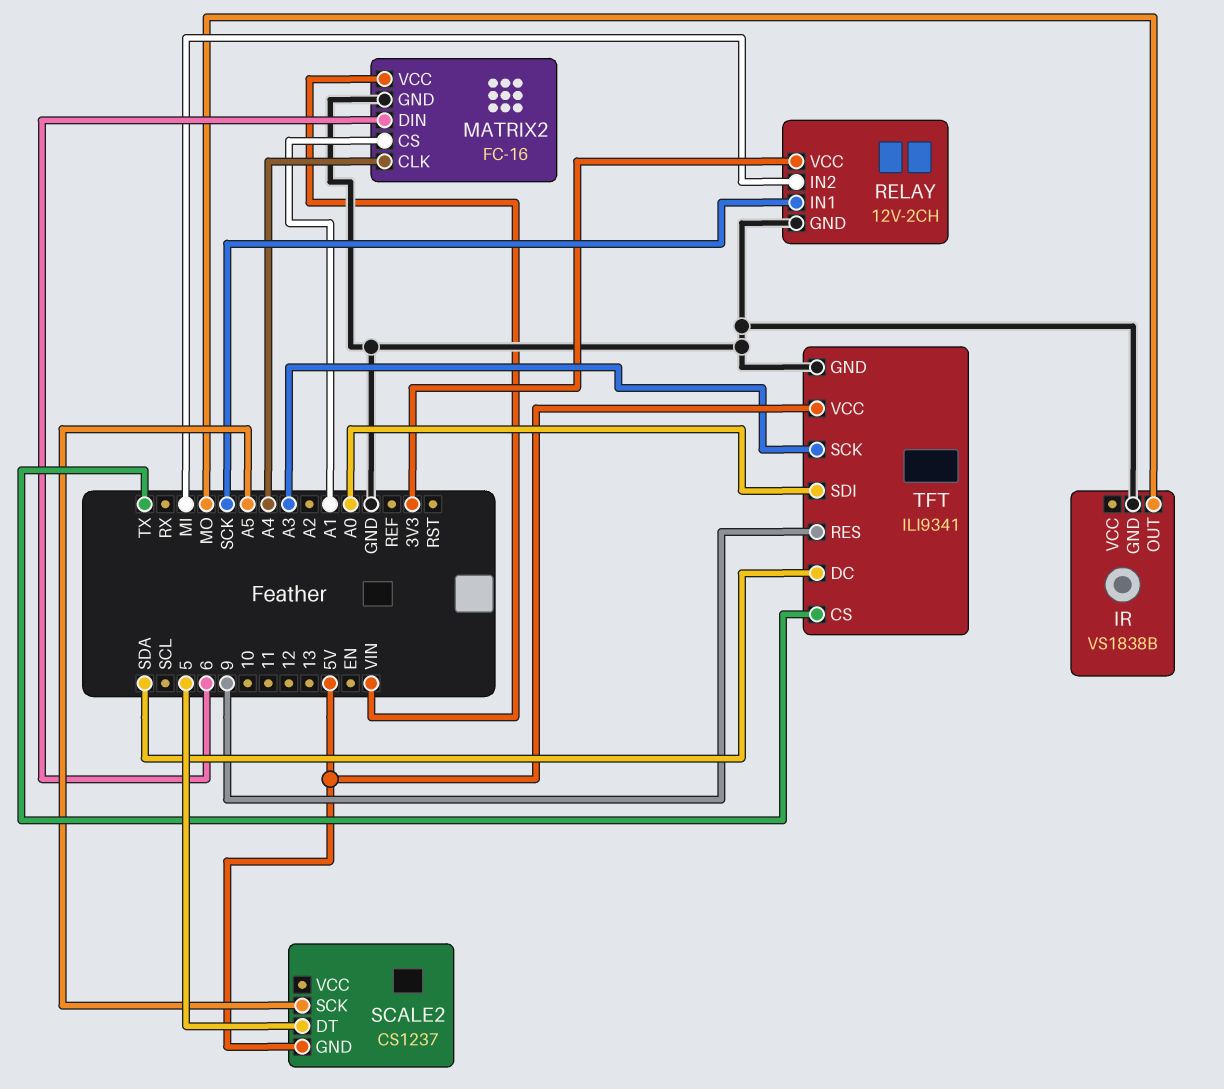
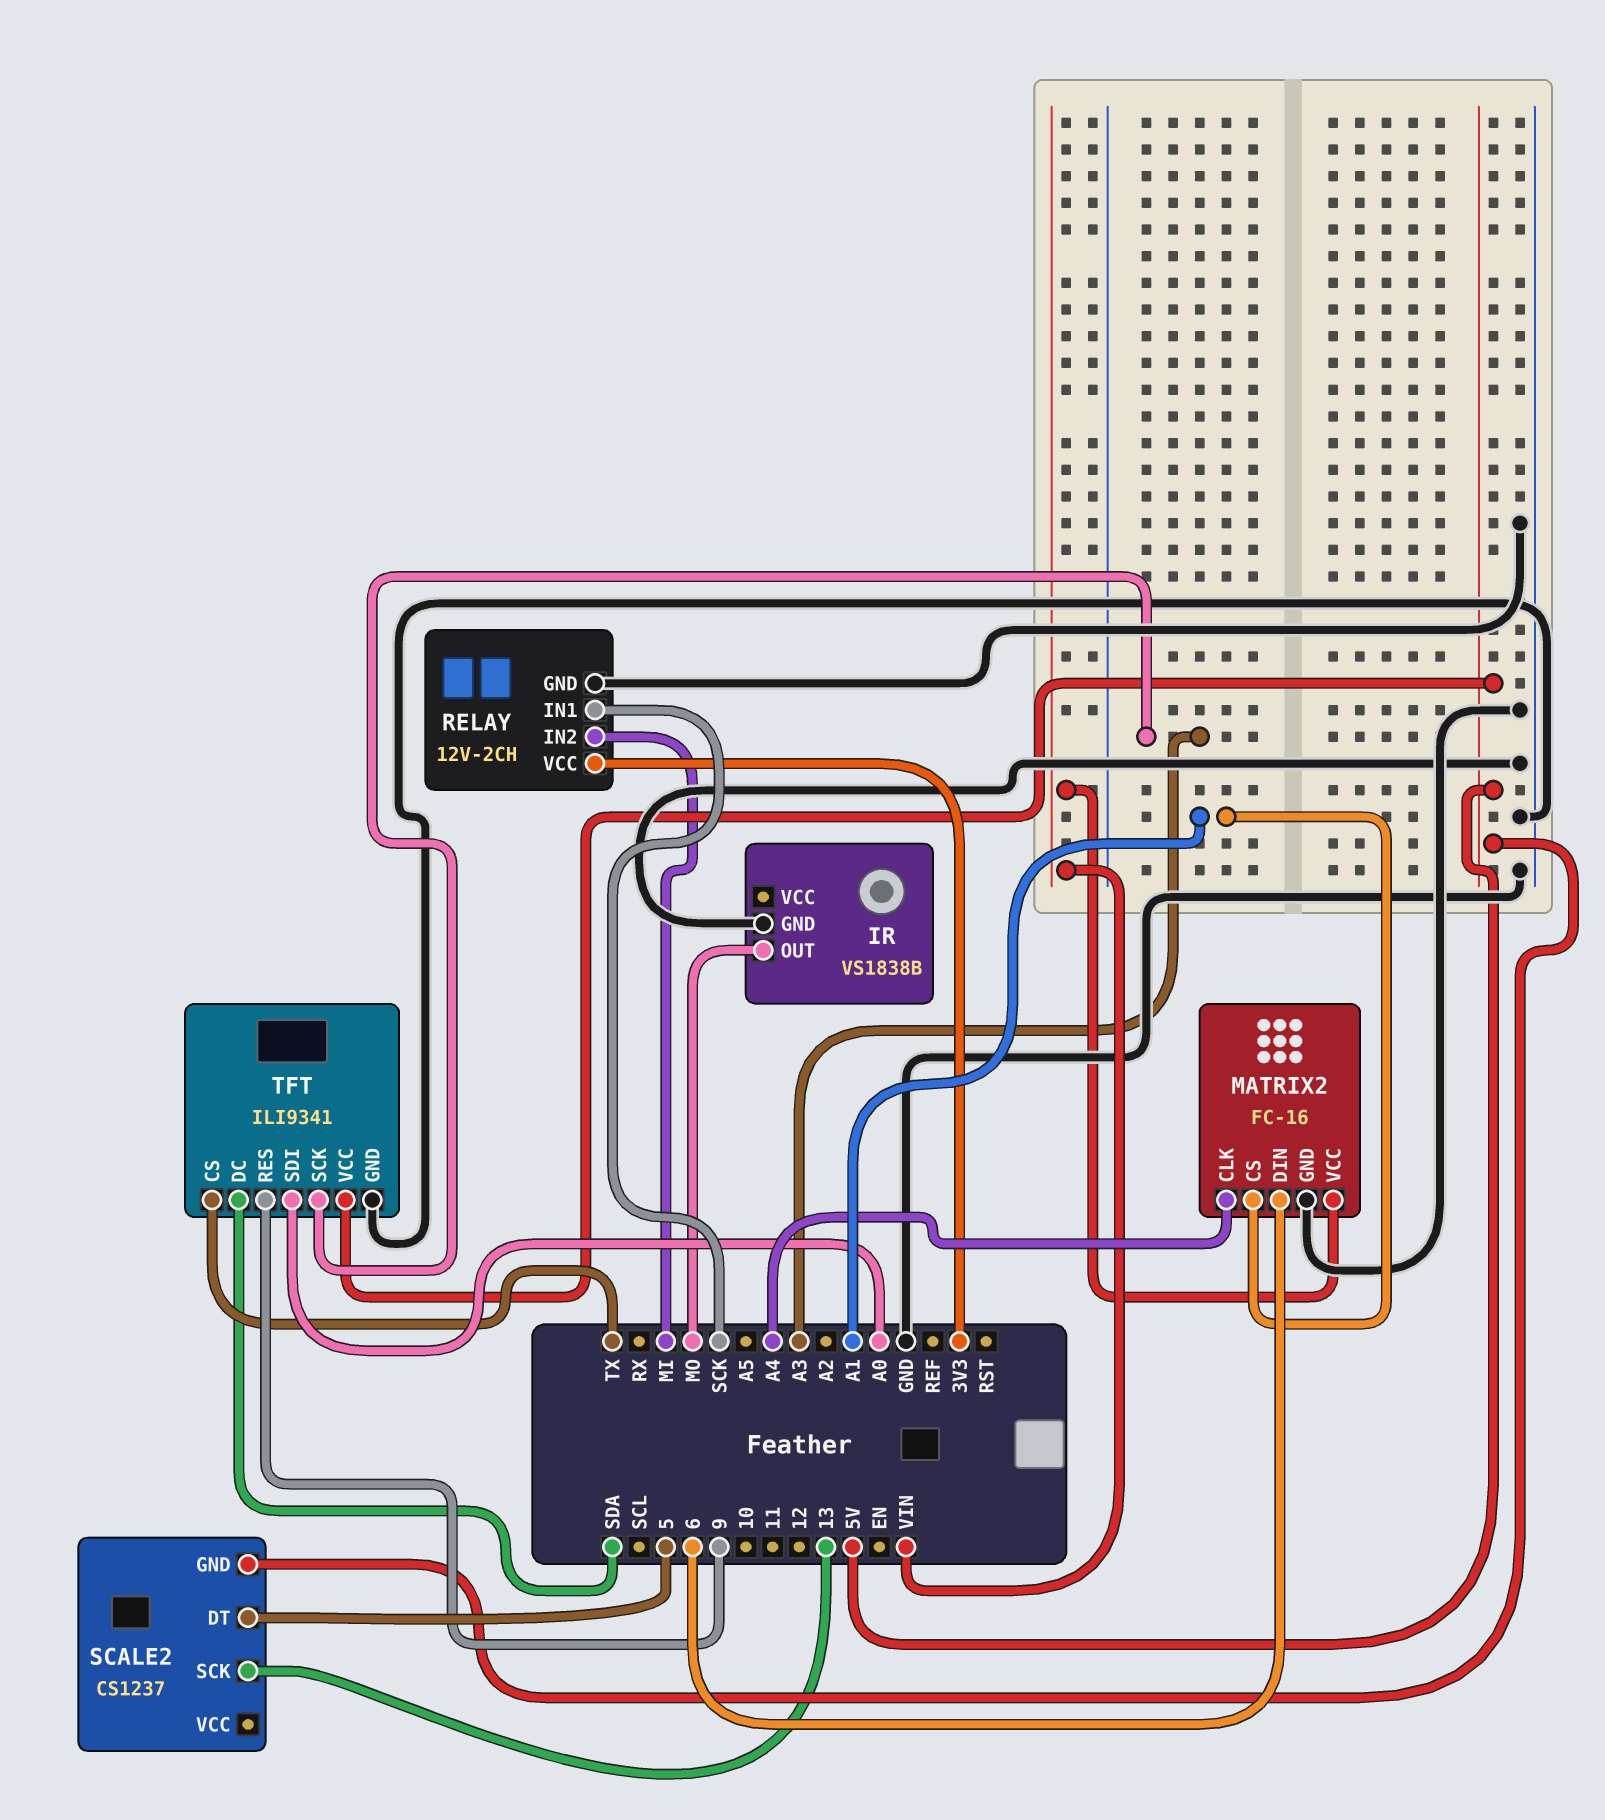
SCALE2 pin SCK: A5 -> 13

